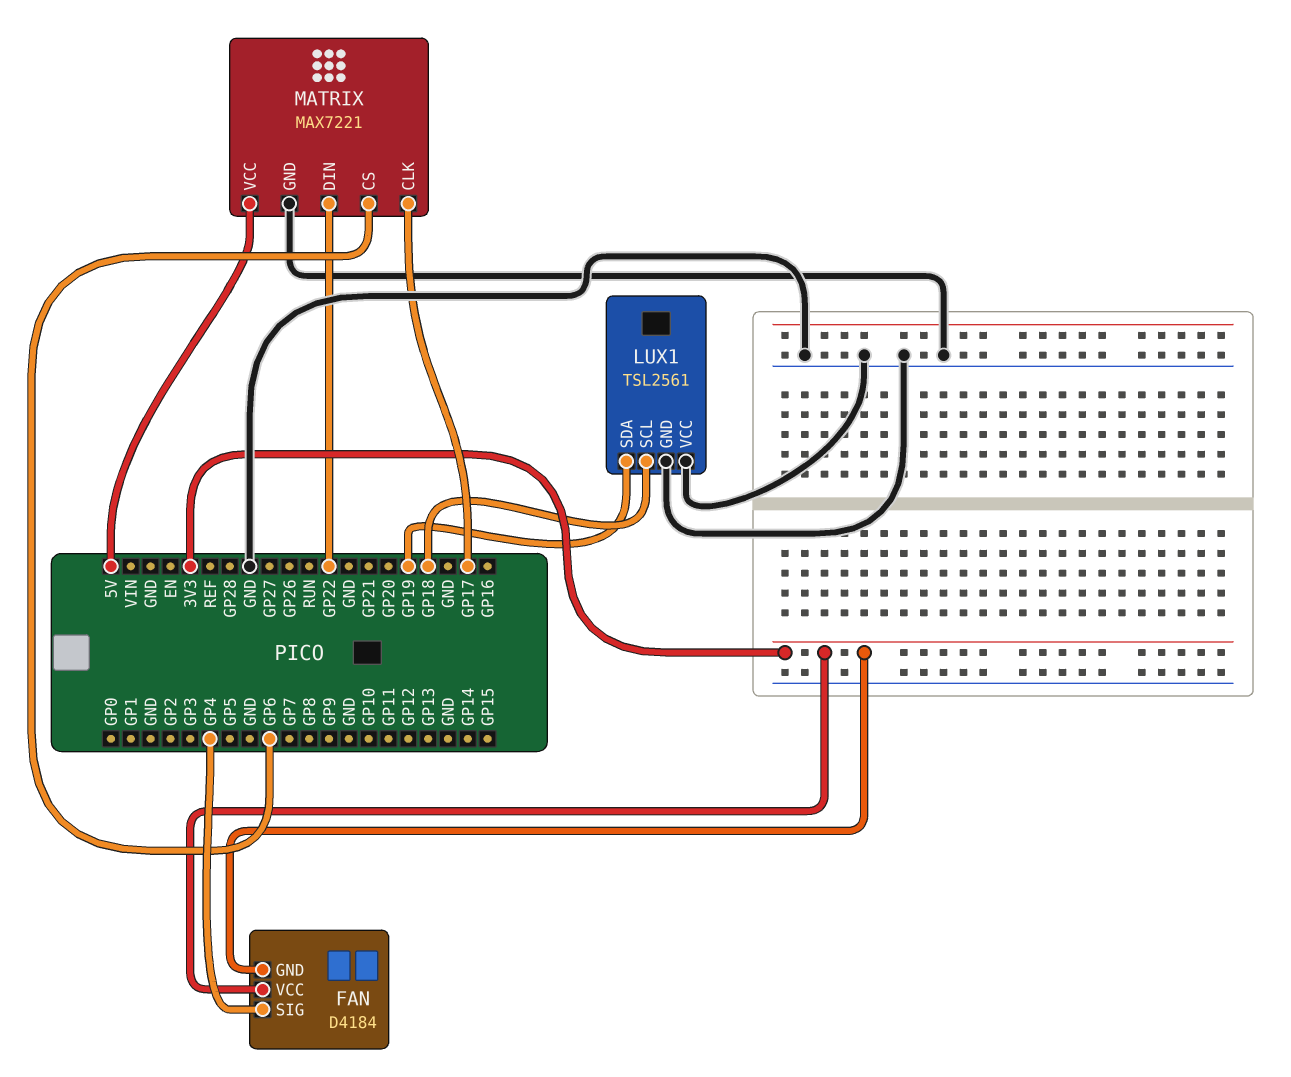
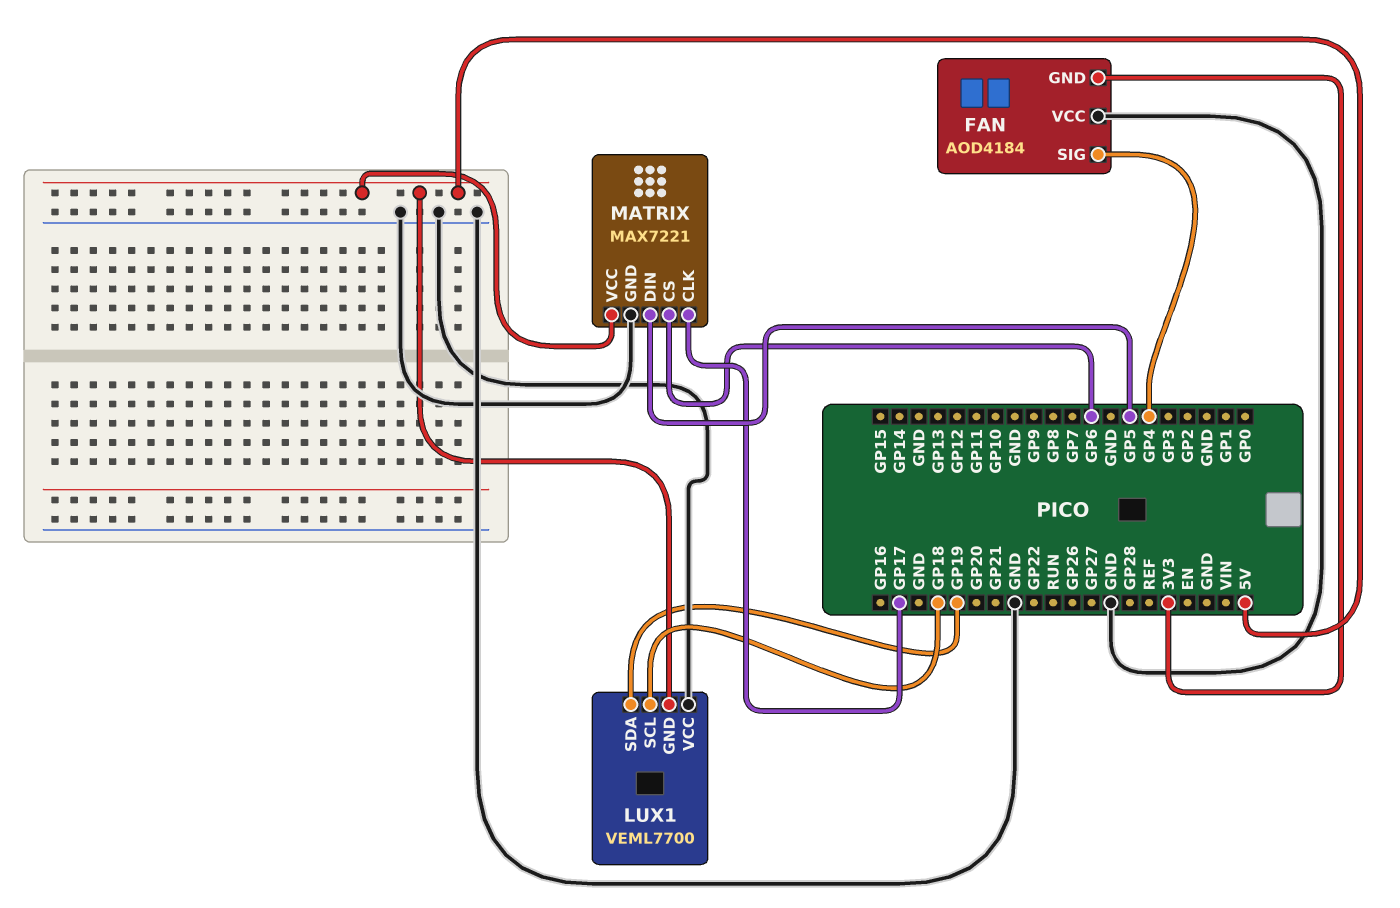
FAN: D4184 -> AOD4184
FAN pin VCC: 3V3 -> GND
LUX1: TSL2561 -> VEML7700
LUX1 pin GND: GND -> 5V
MATRIX pin DIN: GP22 -> GP5

